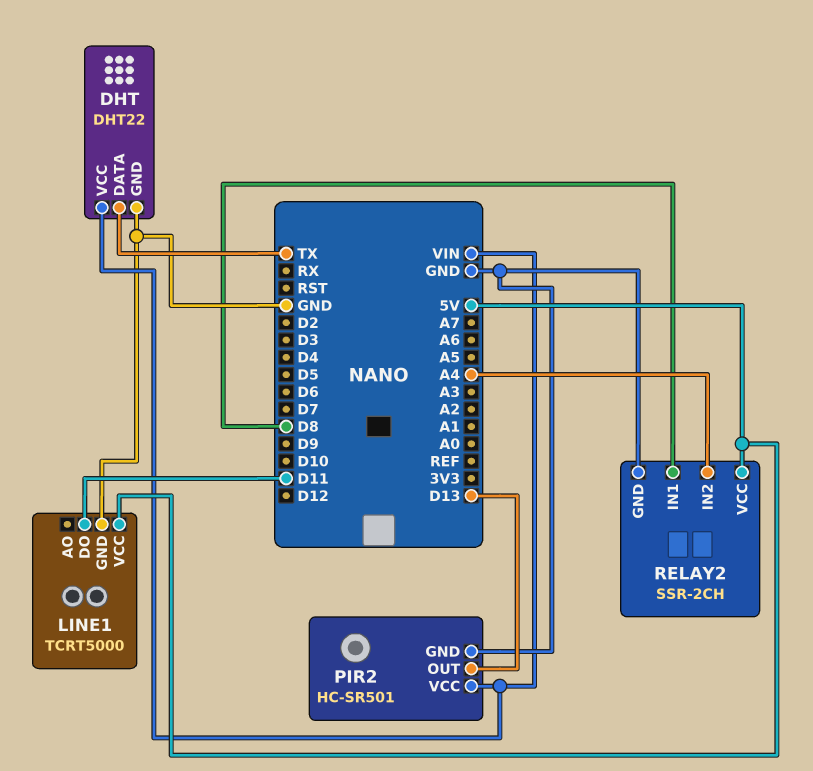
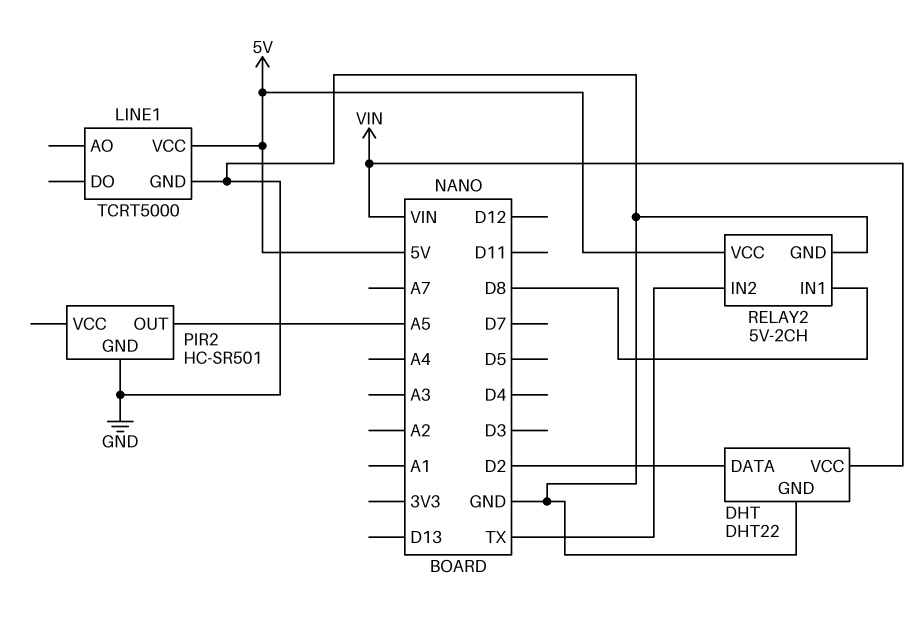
DHT pin DATA: TX -> D2
LINE1 pin DO: D11 -> none
PIR2 pin OUT: D13 -> A5
PIR2 pin VCC: VIN -> none
RELAY2: SSR-2CH -> 5V-2CH
RELAY2 pin IN2: A4 -> TX

